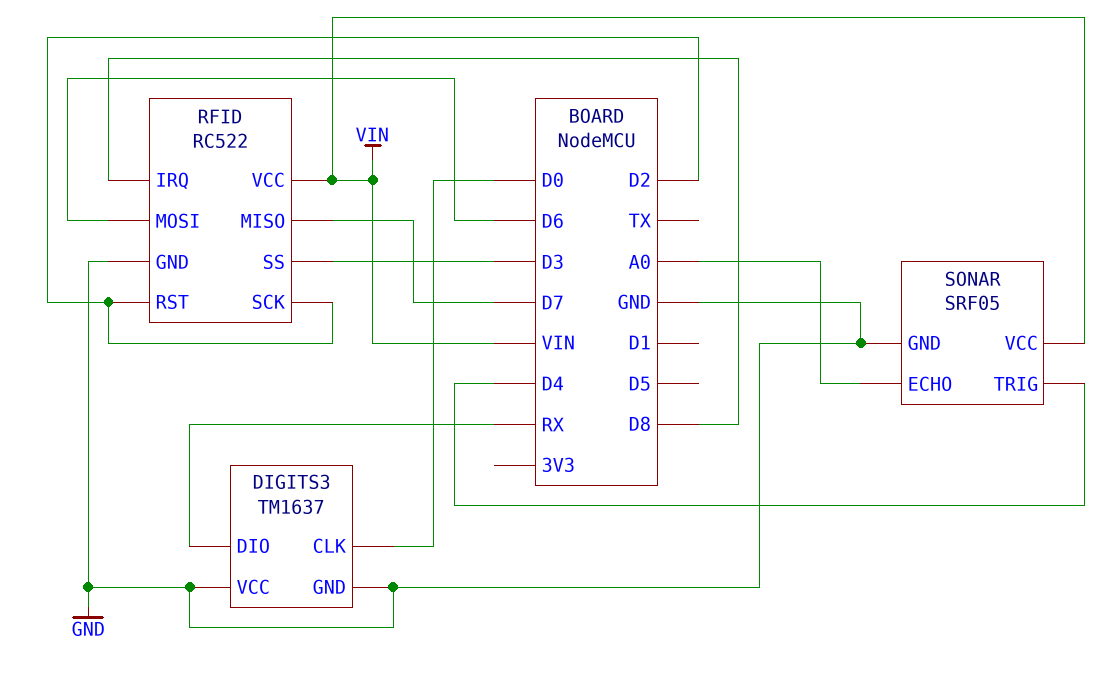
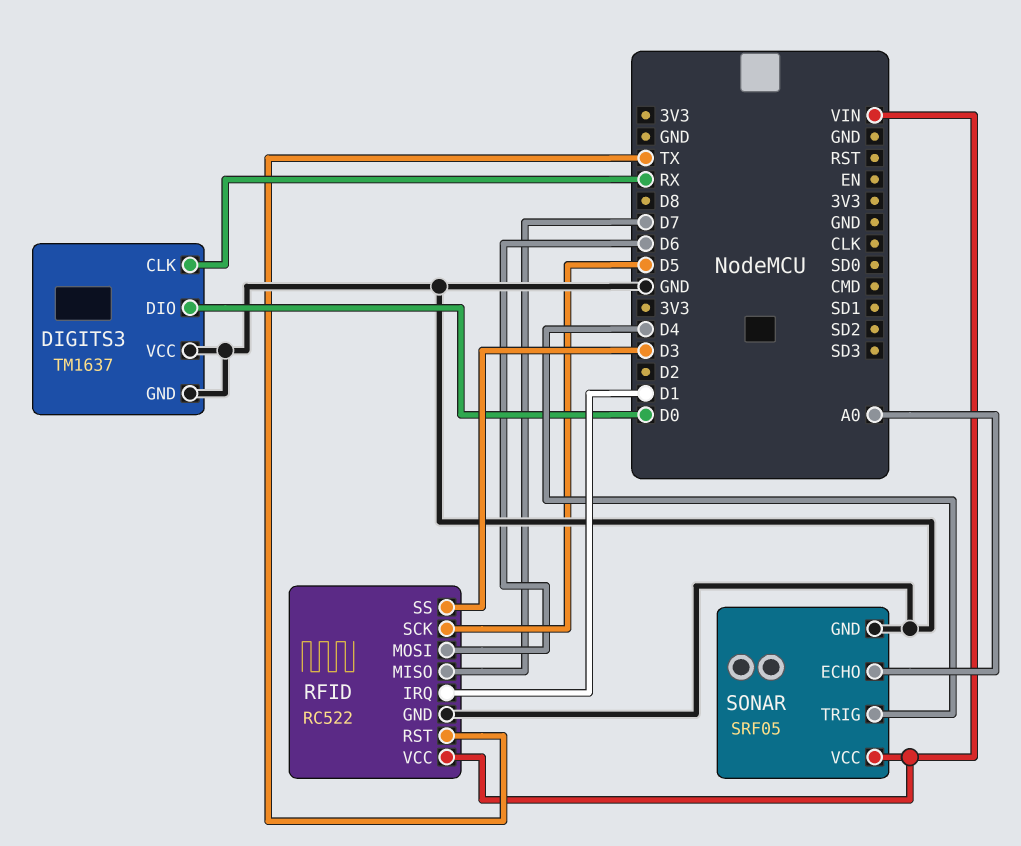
DIGITS3 pin CLK: D0 -> RX
DIGITS3 pin DIO: RX -> D0
RFID pin IRQ: D8 -> D1
RFID pin RST: D2 -> TX
RFID pin SCK: D2 -> D5

